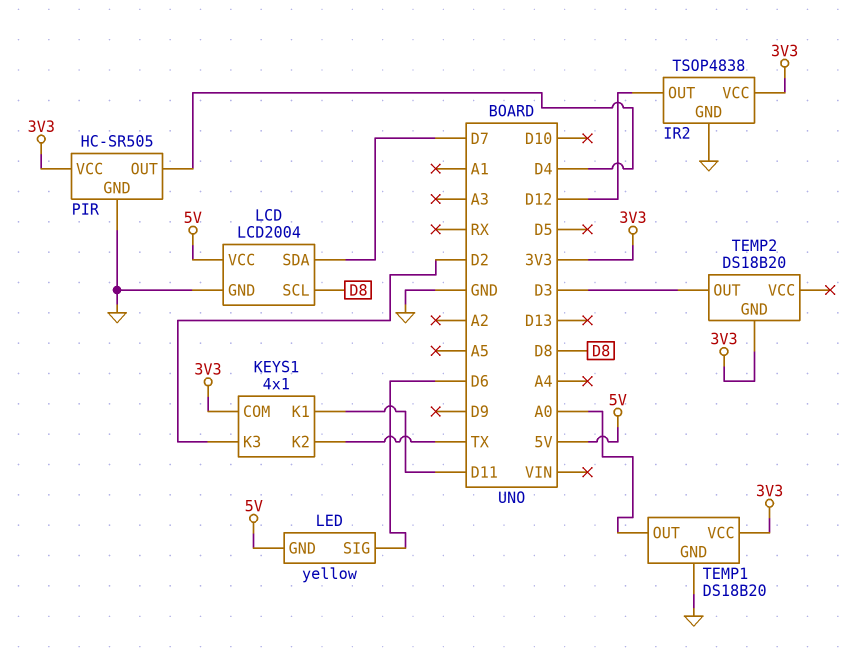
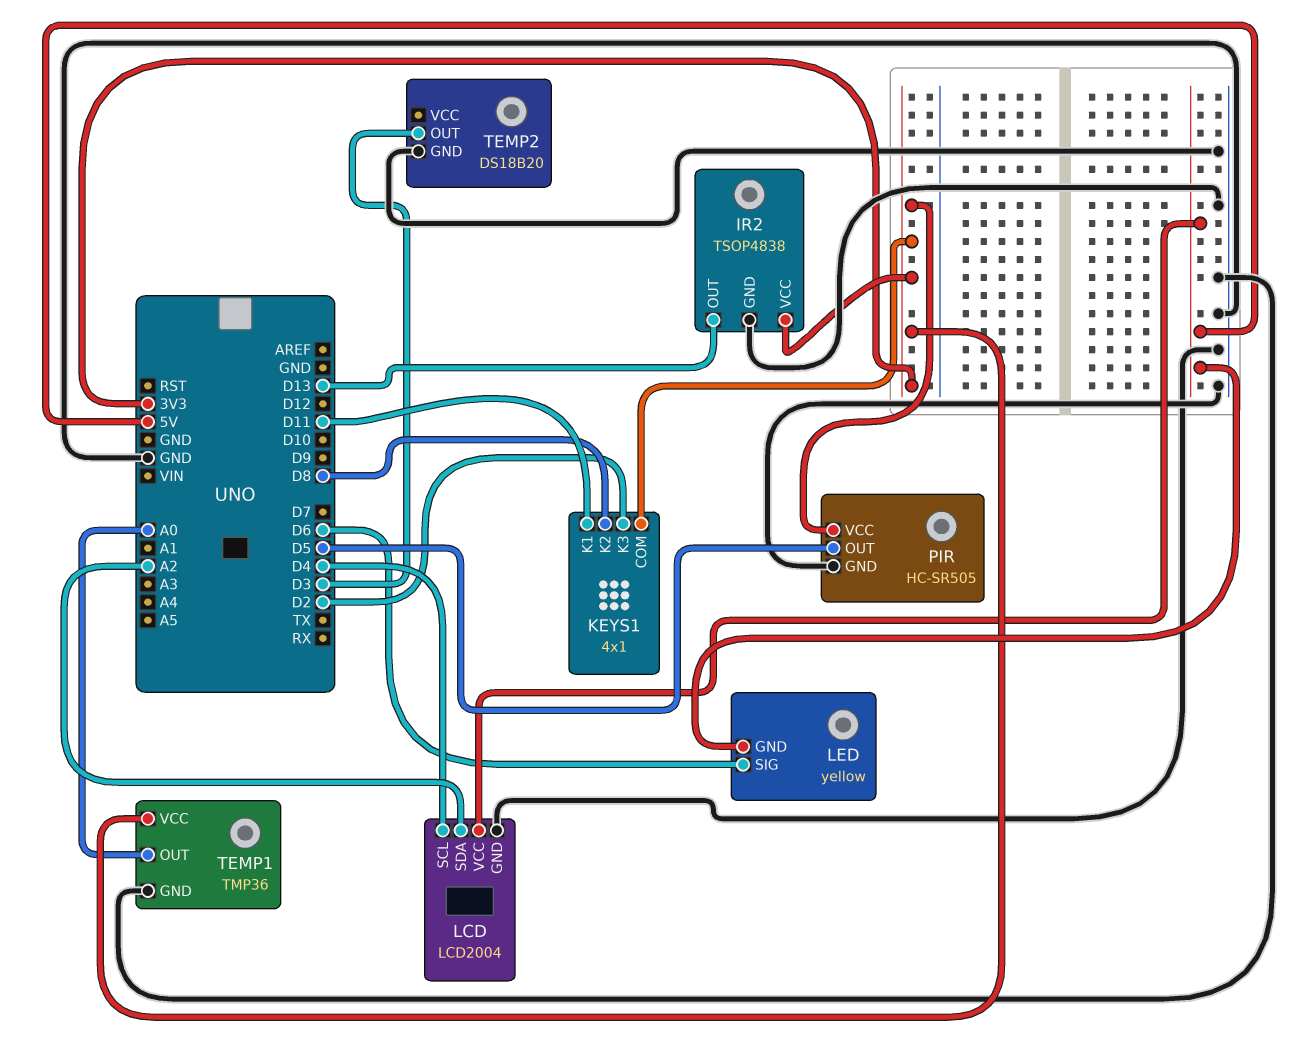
IR2 pin OUT: D12 -> D13
KEYS1 pin K2: TX -> D8
LCD pin SCL: D8 -> D4
LCD pin SDA: D7 -> A2
PIR pin OUT: D4 -> D5
TEMP1: DS18B20 -> TMP36
TEMP2 pin GND: 3V3 -> GND

